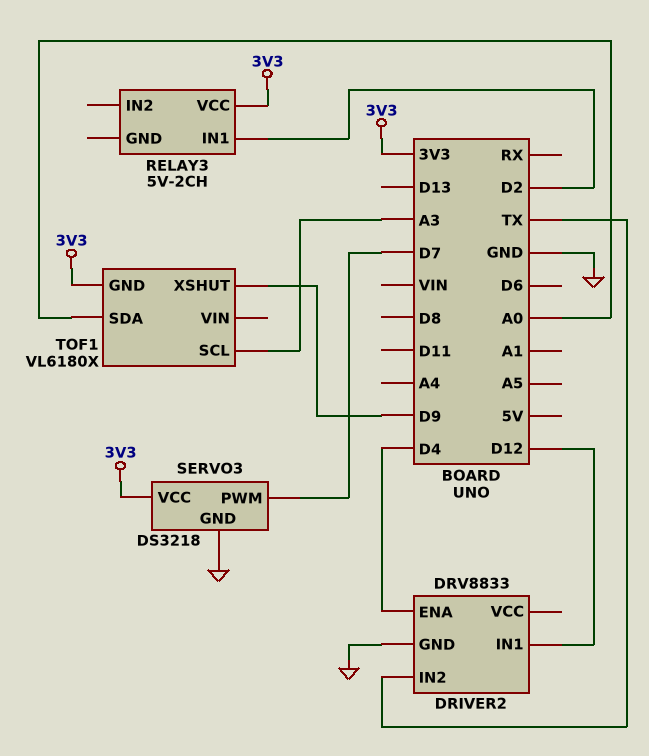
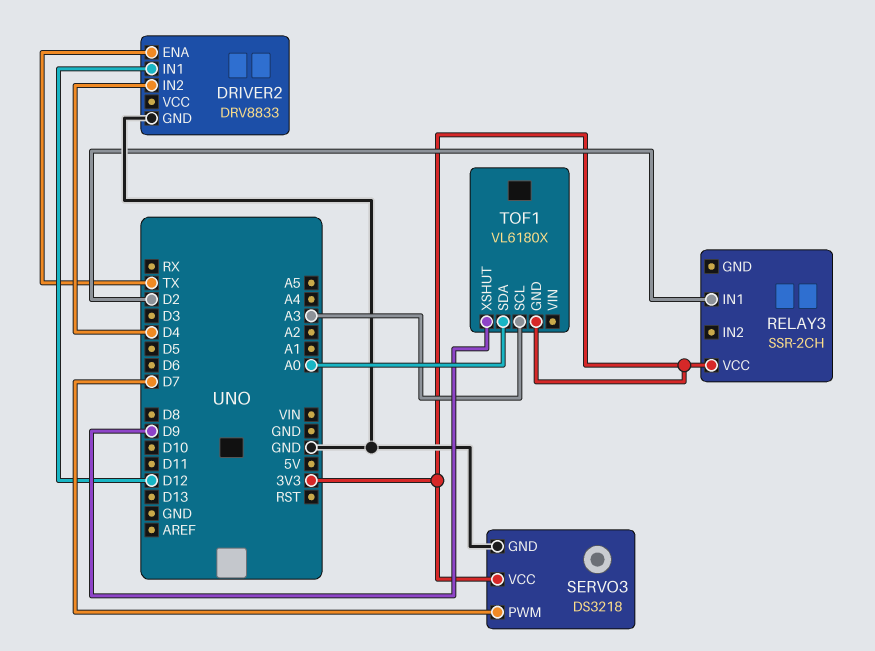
DRIVER2 pin ENA: D4 -> TX
DRIVER2 pin IN2: TX -> D4
RELAY3: 5V-2CH -> SSR-2CH

